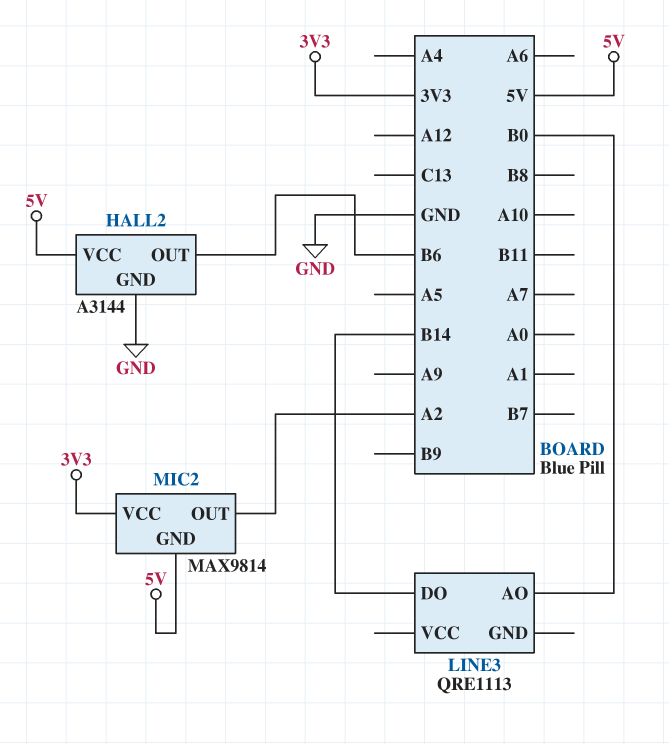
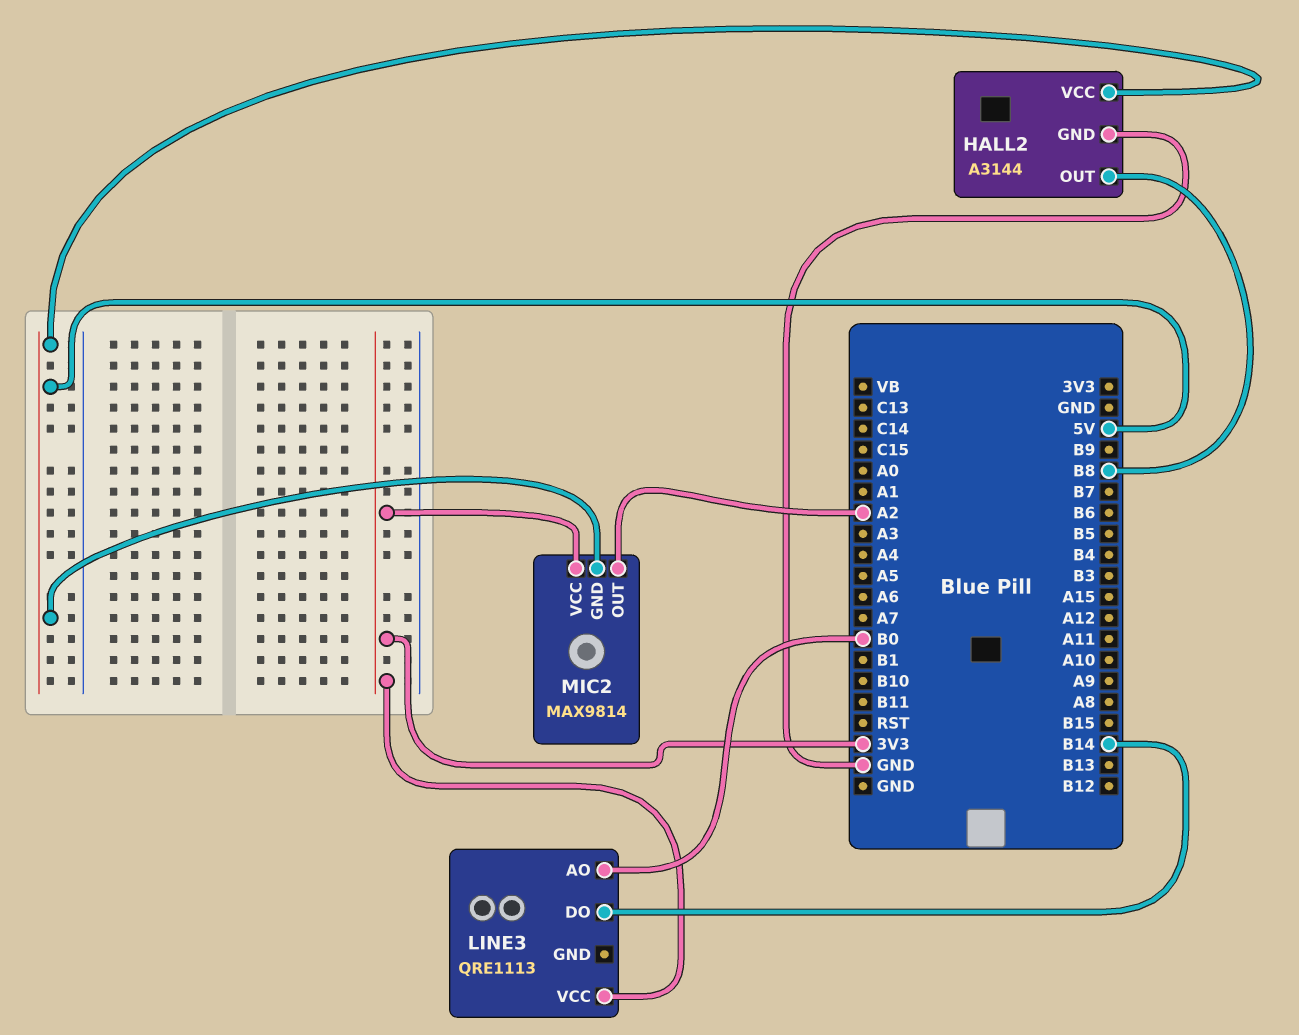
HALL2 pin OUT: B6 -> B8
LINE3 pin VCC: none -> 3V3

